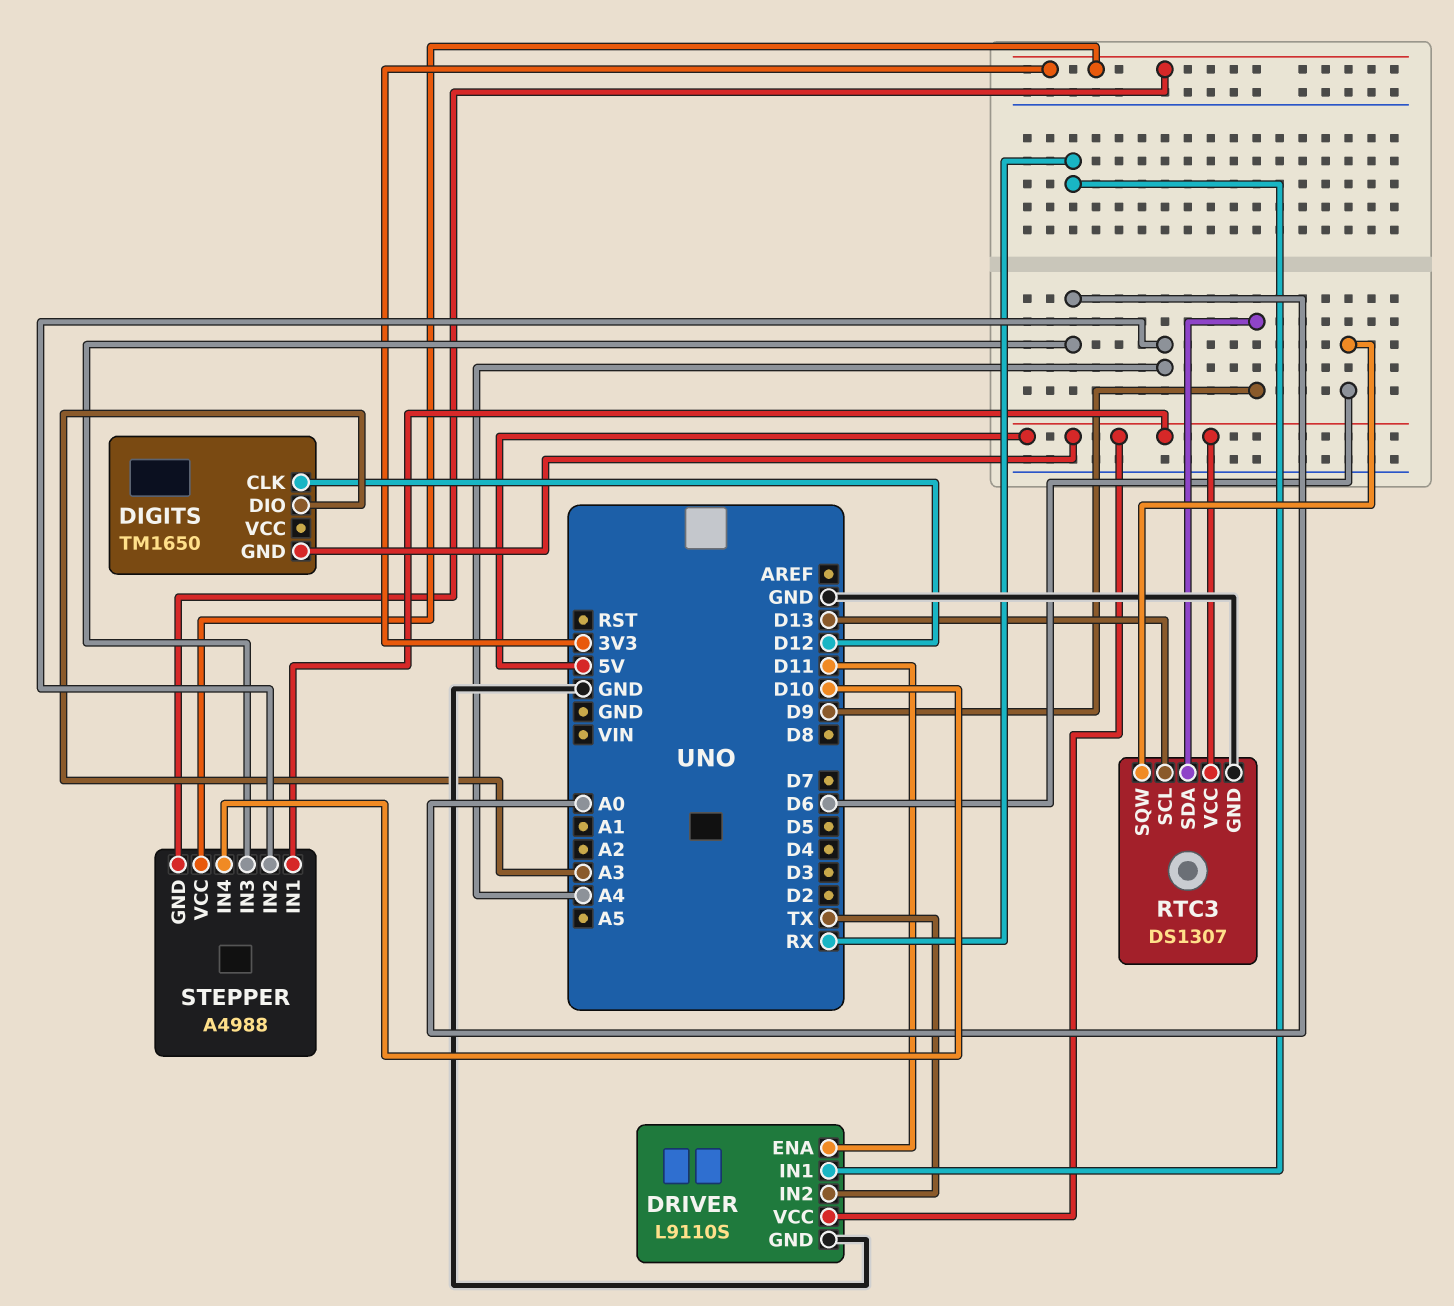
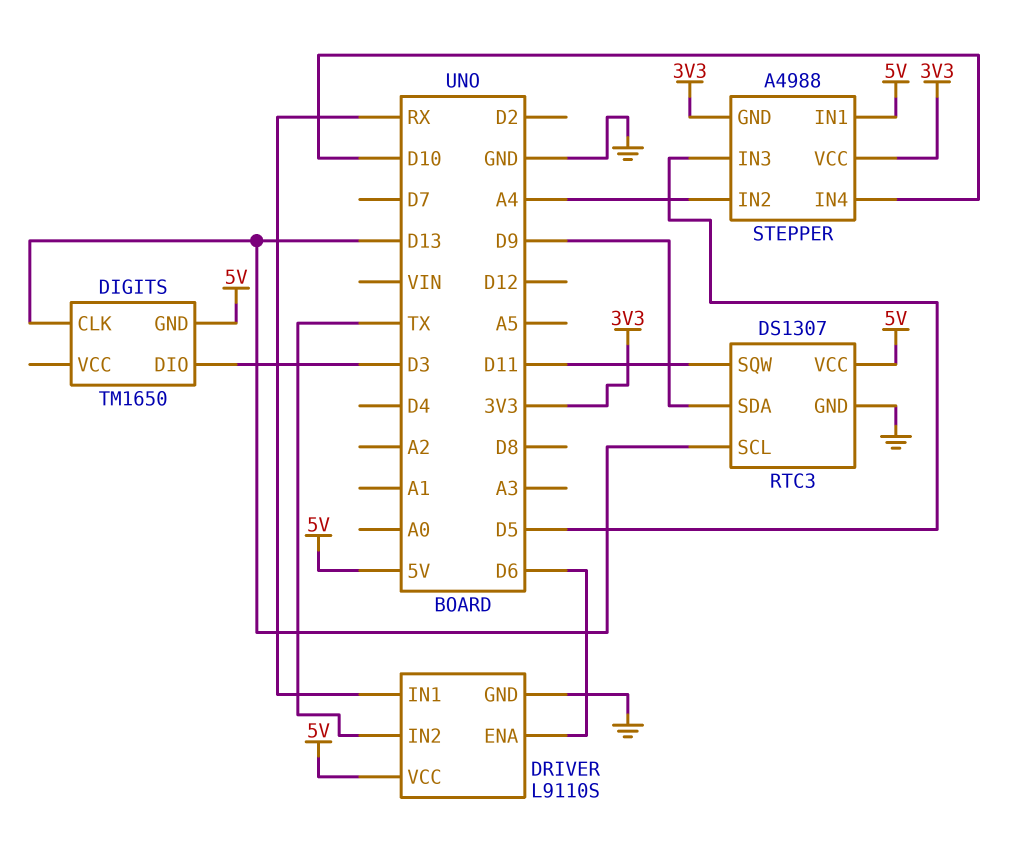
DIGITS pin CLK: D12 -> D13
DIGITS pin DIO: A3 -> D3
DRIVER pin ENA: D11 -> D6
RTC3 pin SQW: D6 -> D11
STEPPER pin IN3: A0 -> D5

